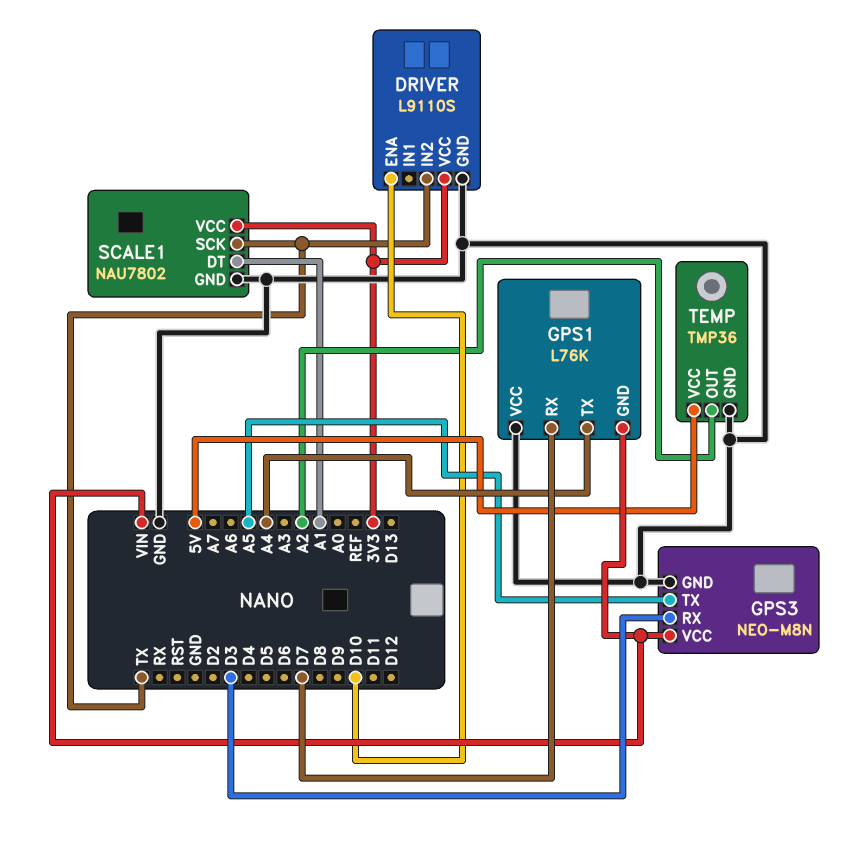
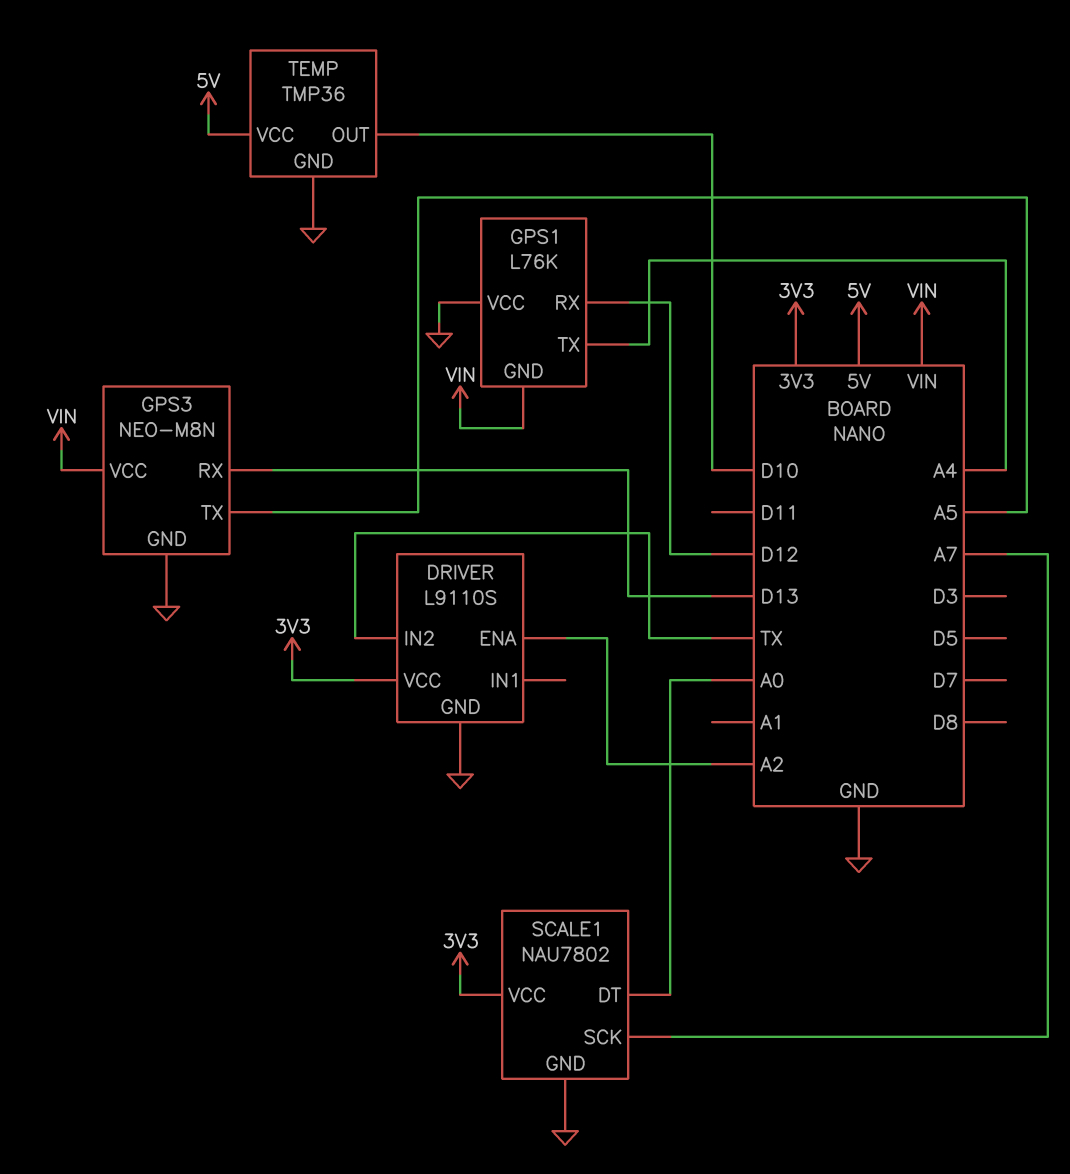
DRIVER pin ENA: D10 -> A2
GPS1 pin RX: D7 -> D12
GPS3 pin RX: D3 -> D13
SCALE1 pin DT: A1 -> A0
SCALE1 pin SCK: TX -> A7
TEMP pin OUT: A2 -> D10

